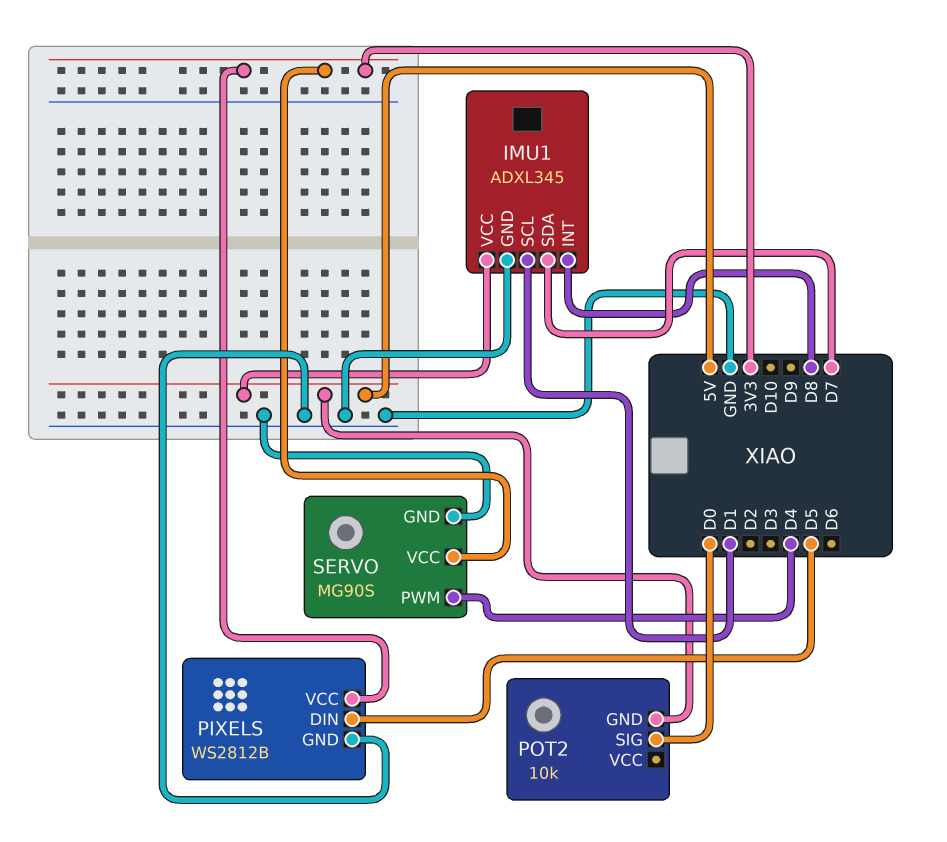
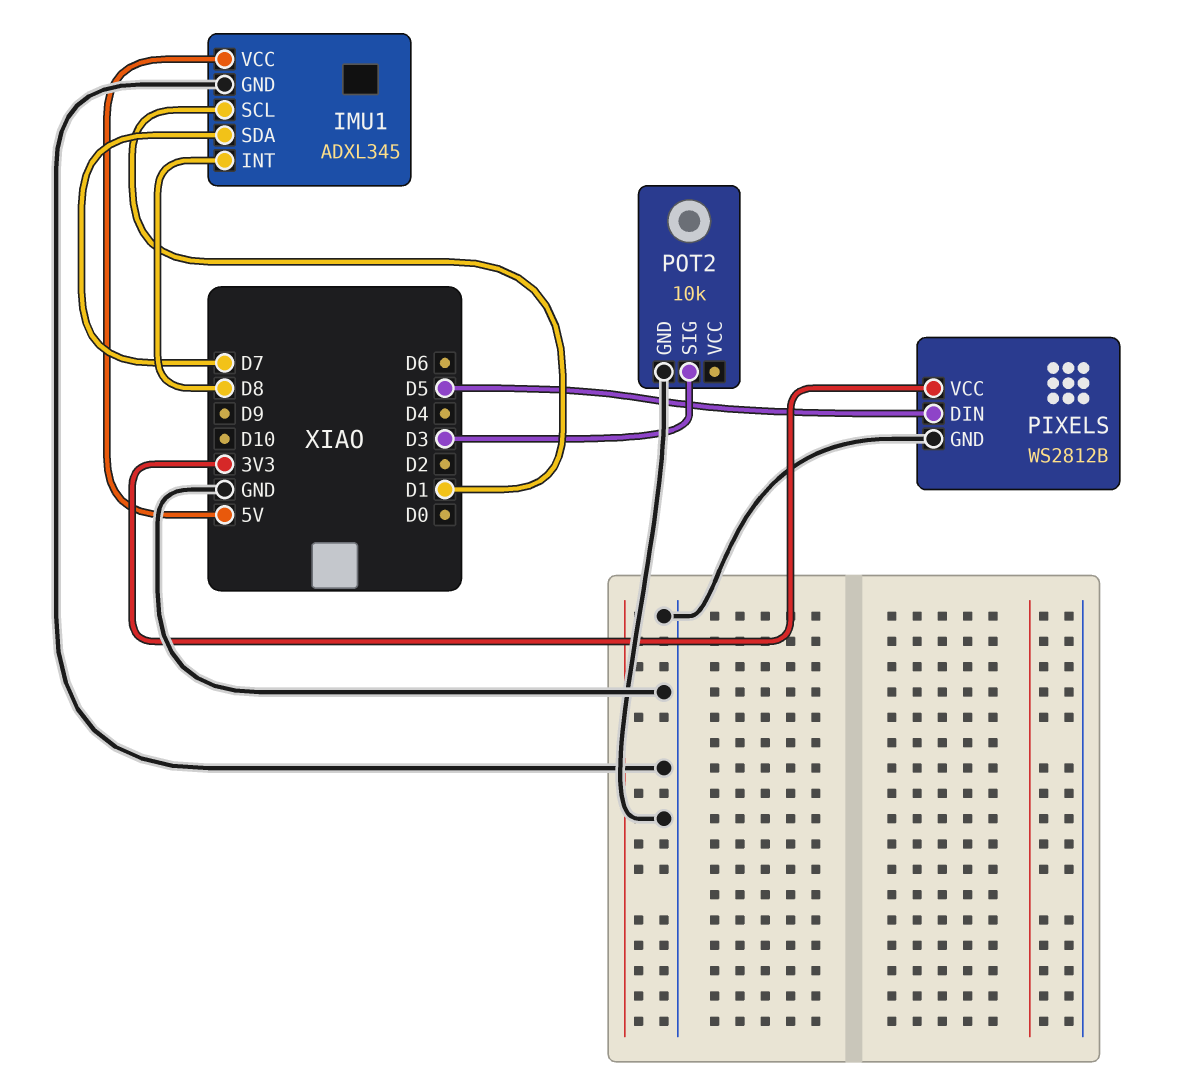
POT2 pin GND: 5V -> GND
POT2 pin SIG: D0 -> D3
SERVO: MG90S -> none
SERVO pin GND: GND -> none
SERVO pin PWM: D4 -> none
SERVO pin VCC: 3V3 -> none

